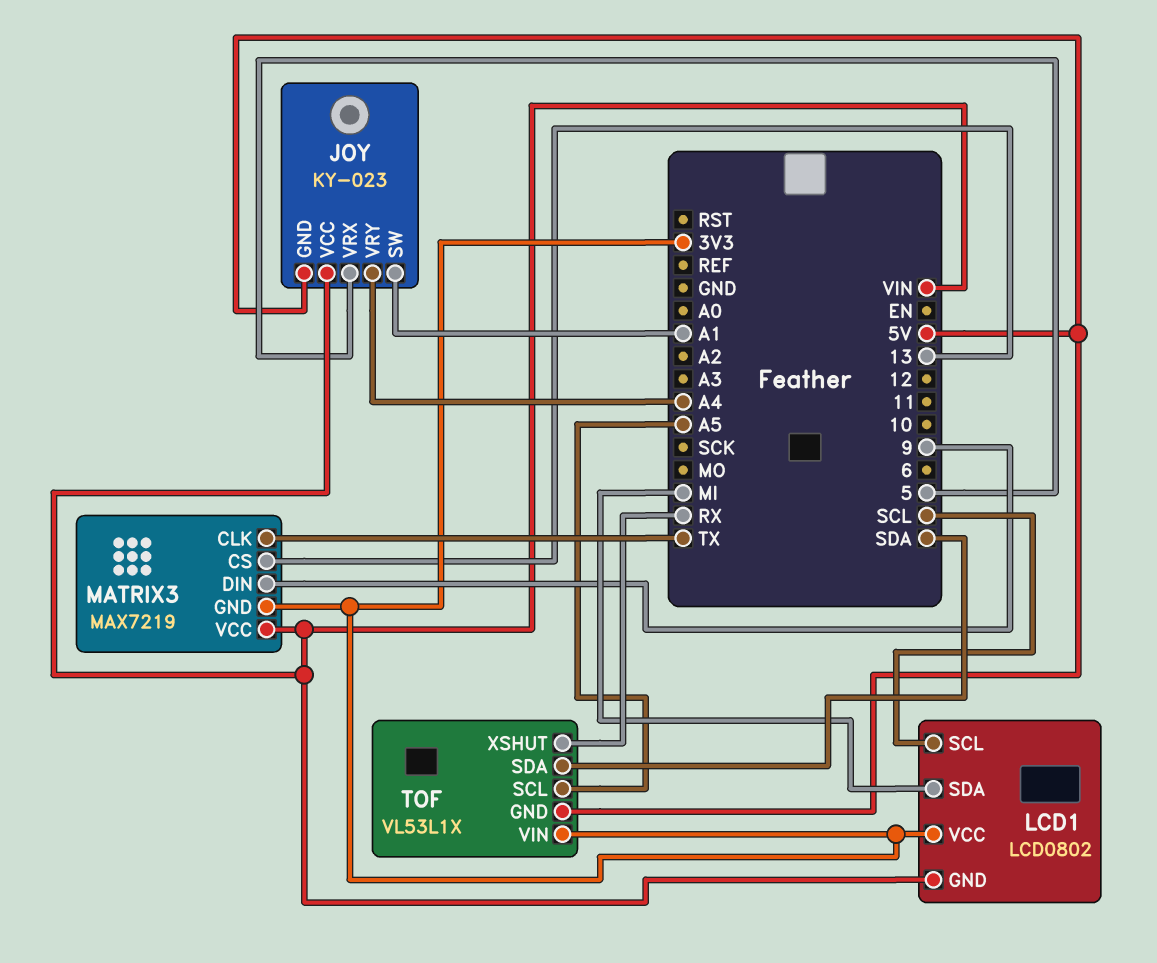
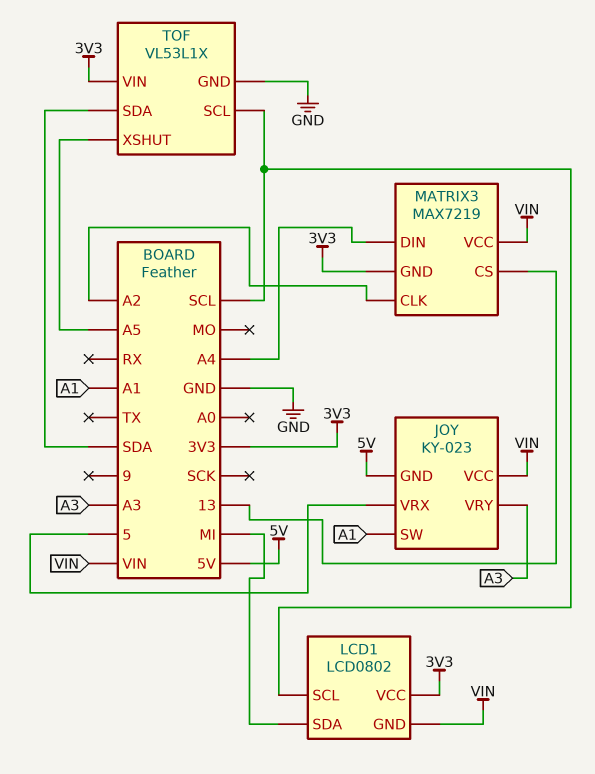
JOY pin VRY: A4 -> A3
MATRIX3 pin CLK: TX -> A2
MATRIX3 pin DIN: 9 -> A4
TOF pin GND: 5V -> GND
TOF pin SCL: A5 -> SCL
TOF pin XSHUT: RX -> A5

